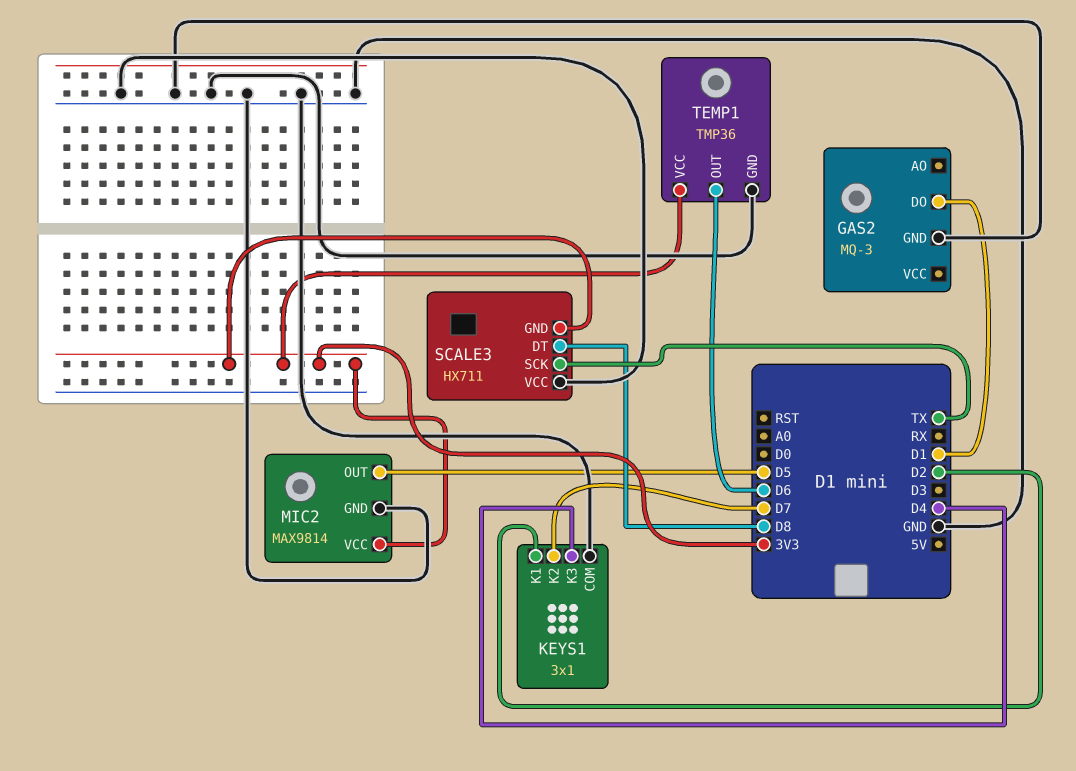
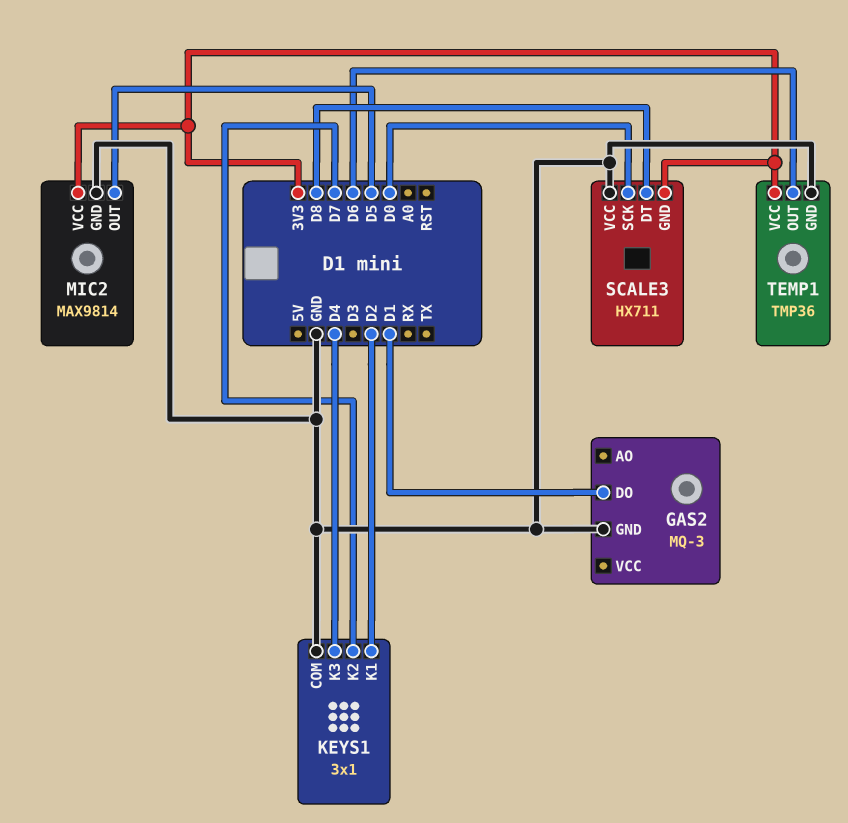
SCALE3 pin SCK: TX -> D0

